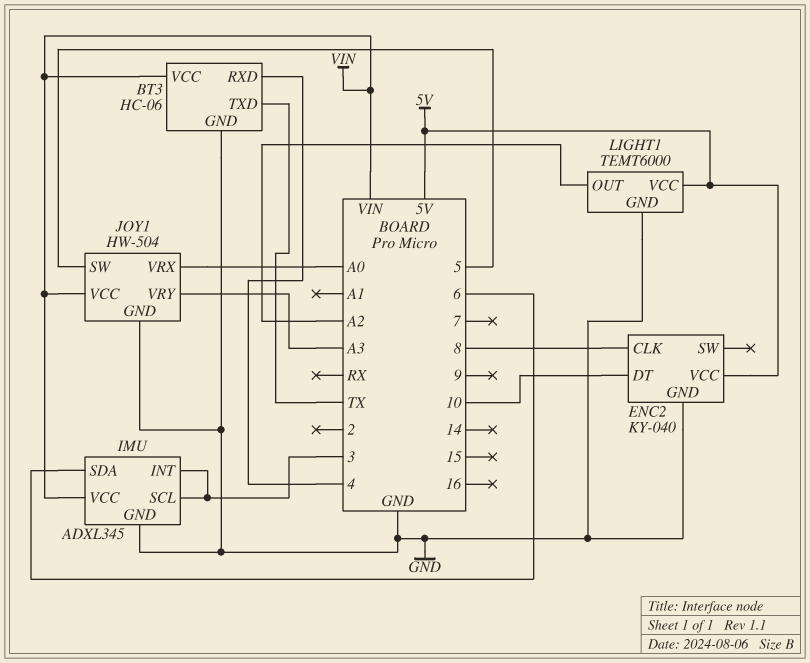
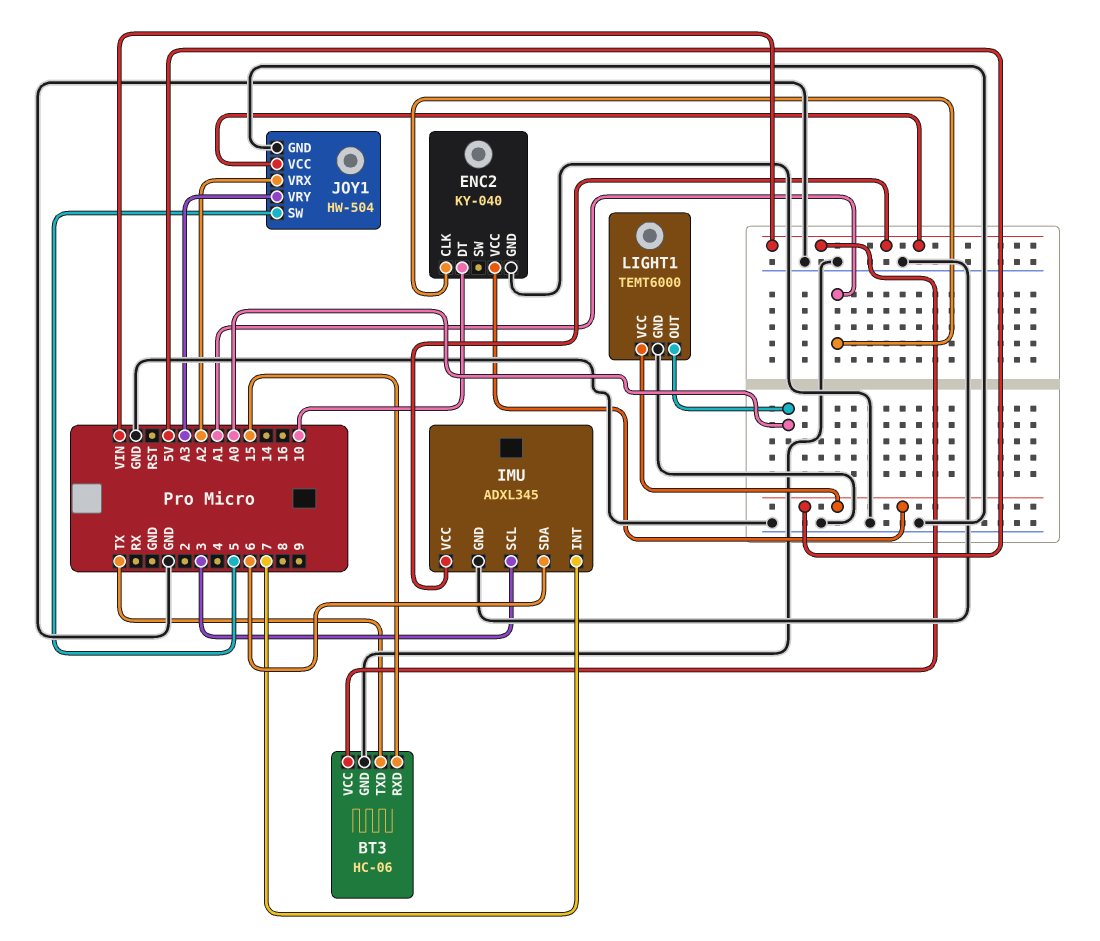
BT3 pin RXD: 4 -> 15
ENC2 pin CLK: 8 -> A1
IMU pin INT: 3 -> 7
JOY1 pin VRX: A0 -> A2
LIGHT1 pin OUT: A2 -> A0

